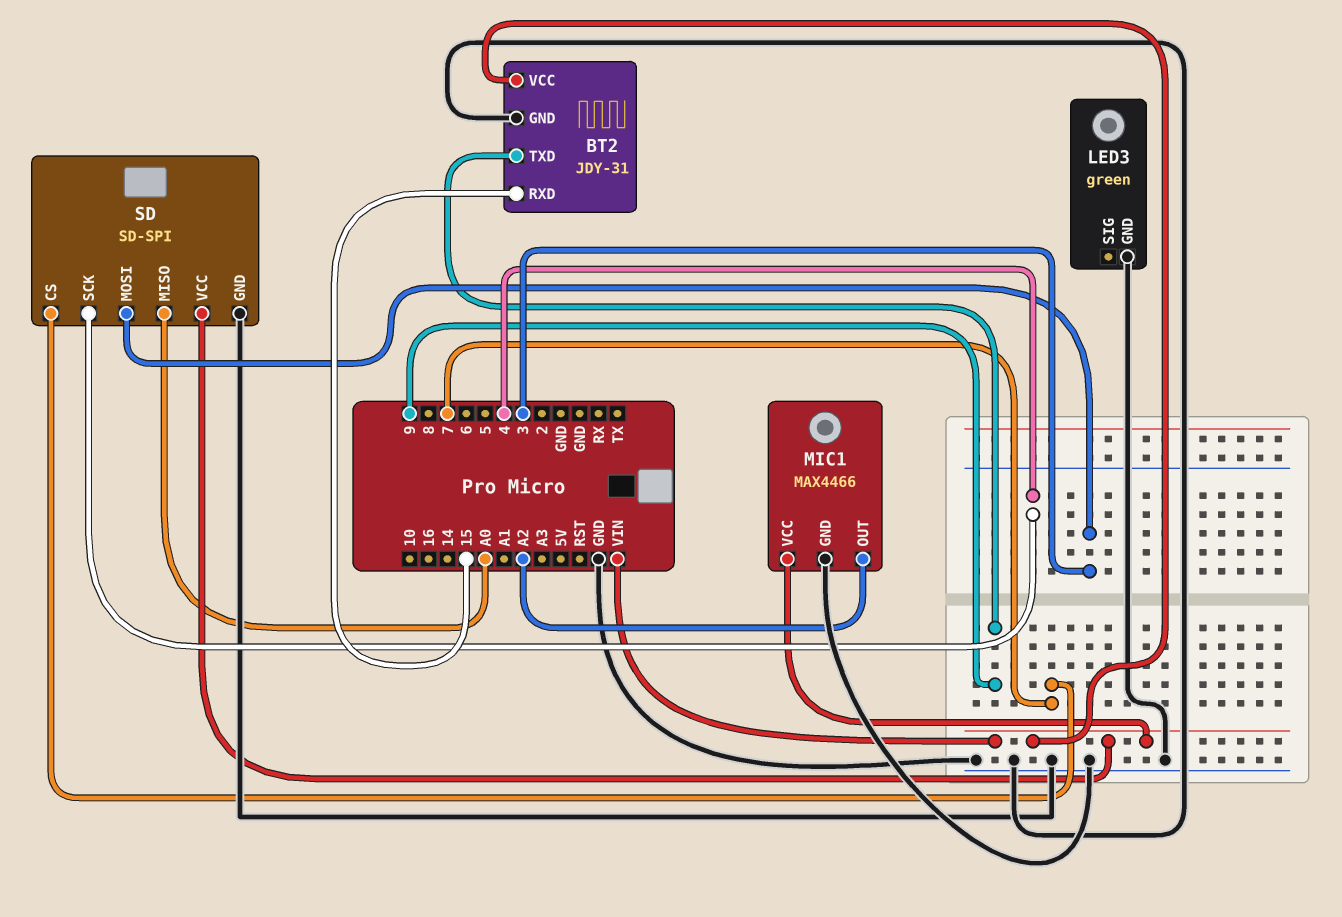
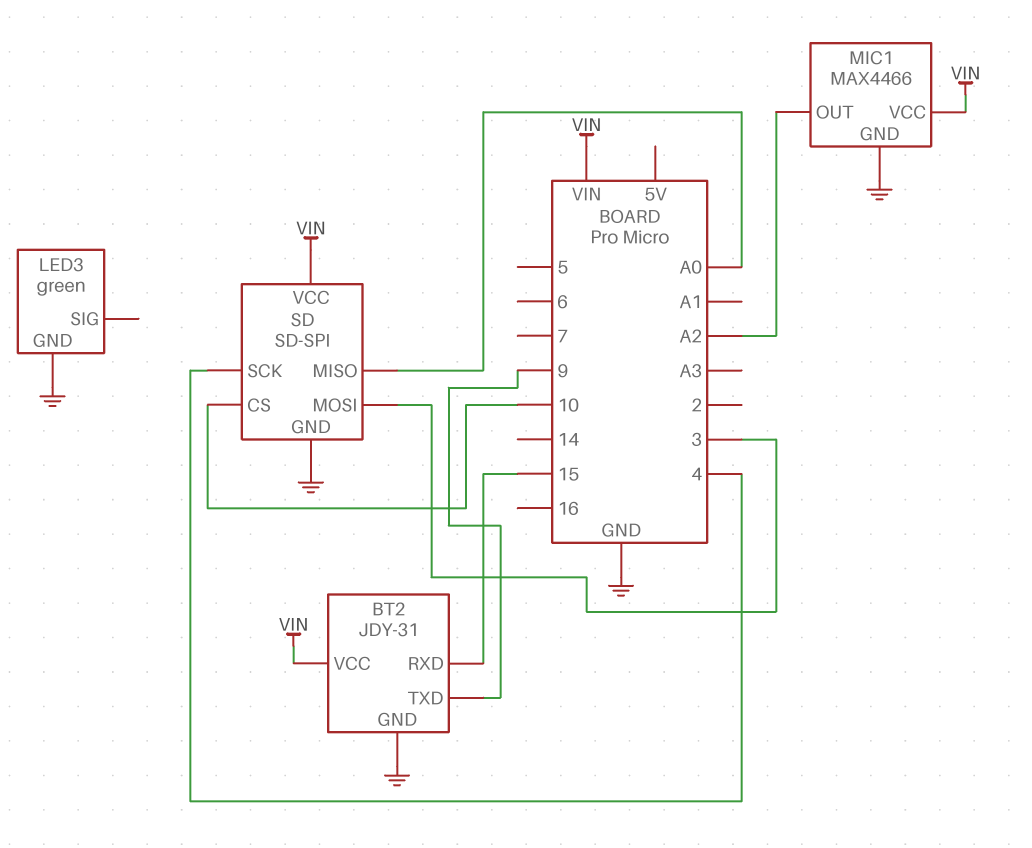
SD pin CS: 7 -> 10

